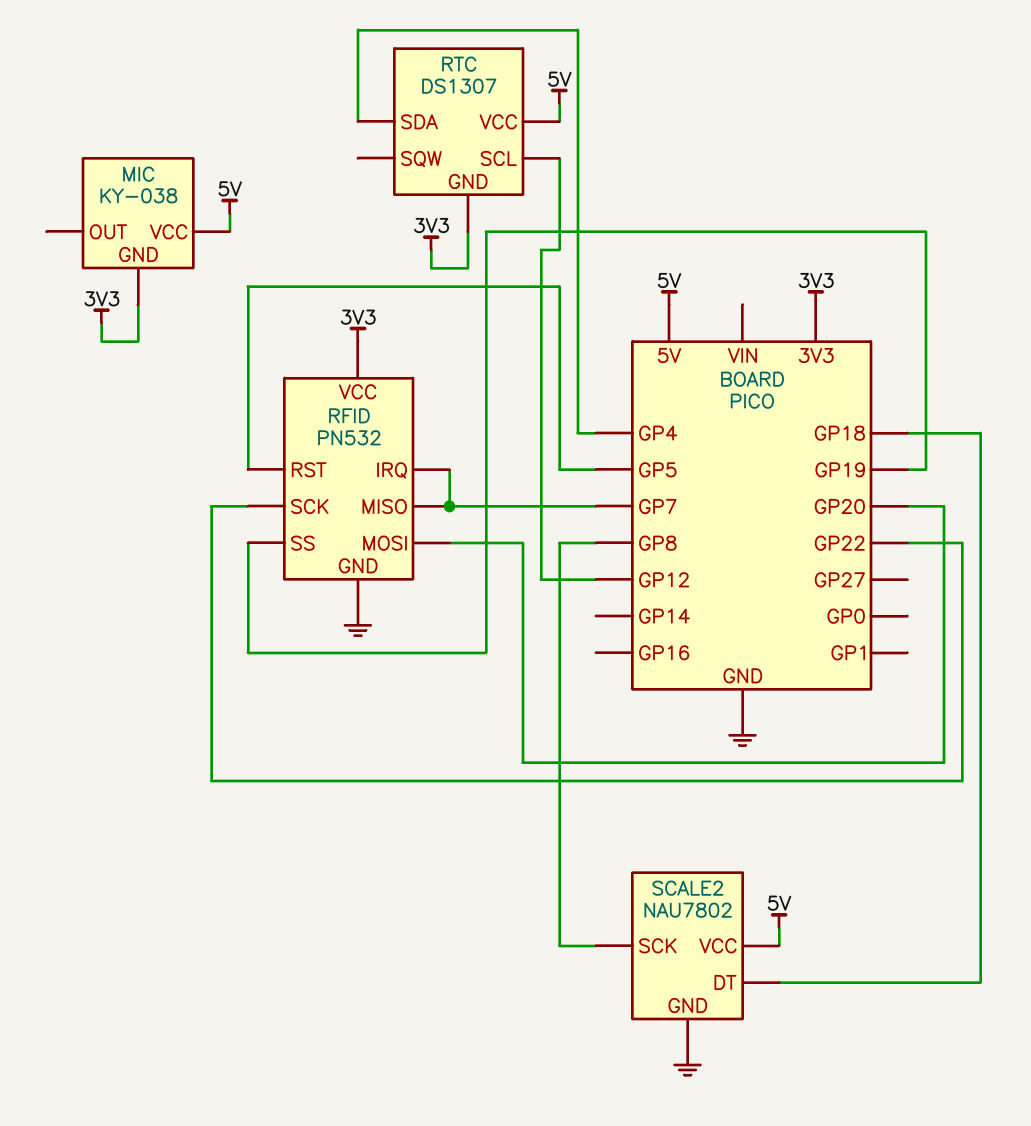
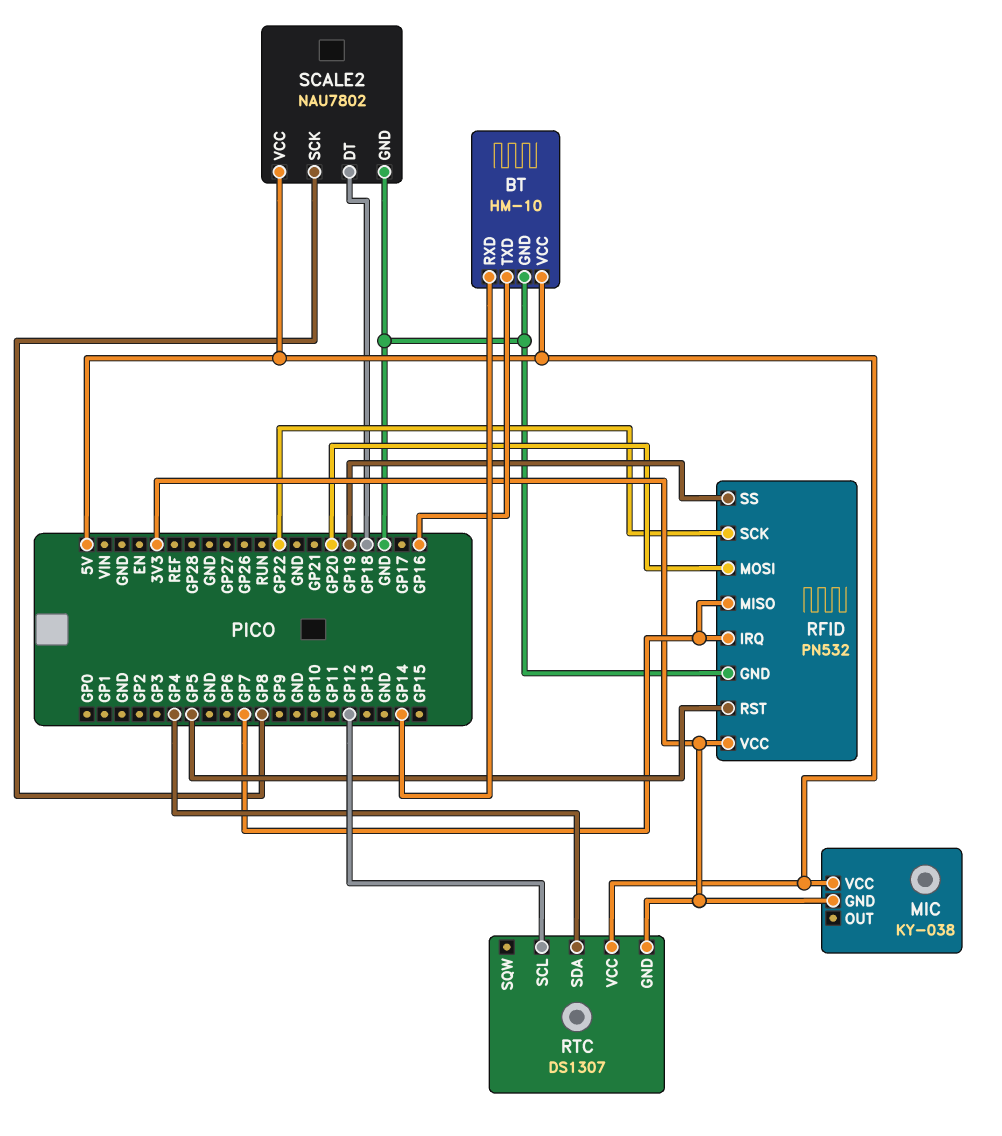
BT: none -> HM-10
BT pin GND: none -> GND
BT pin RXD: none -> GP14
BT pin TXD: none -> GP16
BT pin VCC: none -> 5V

